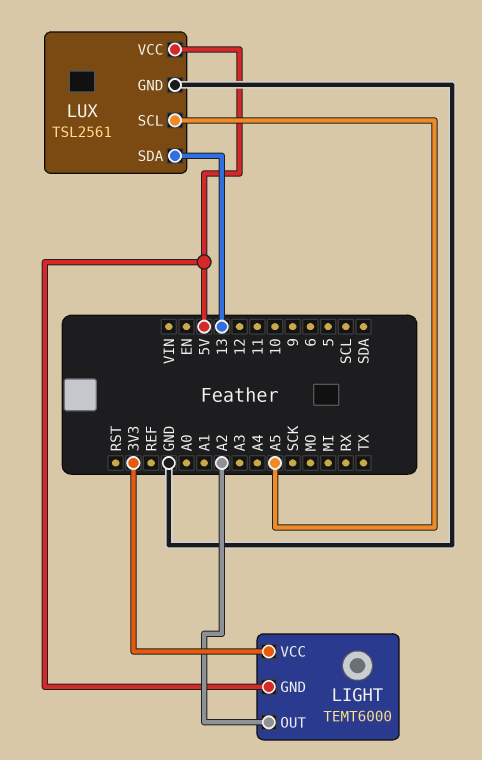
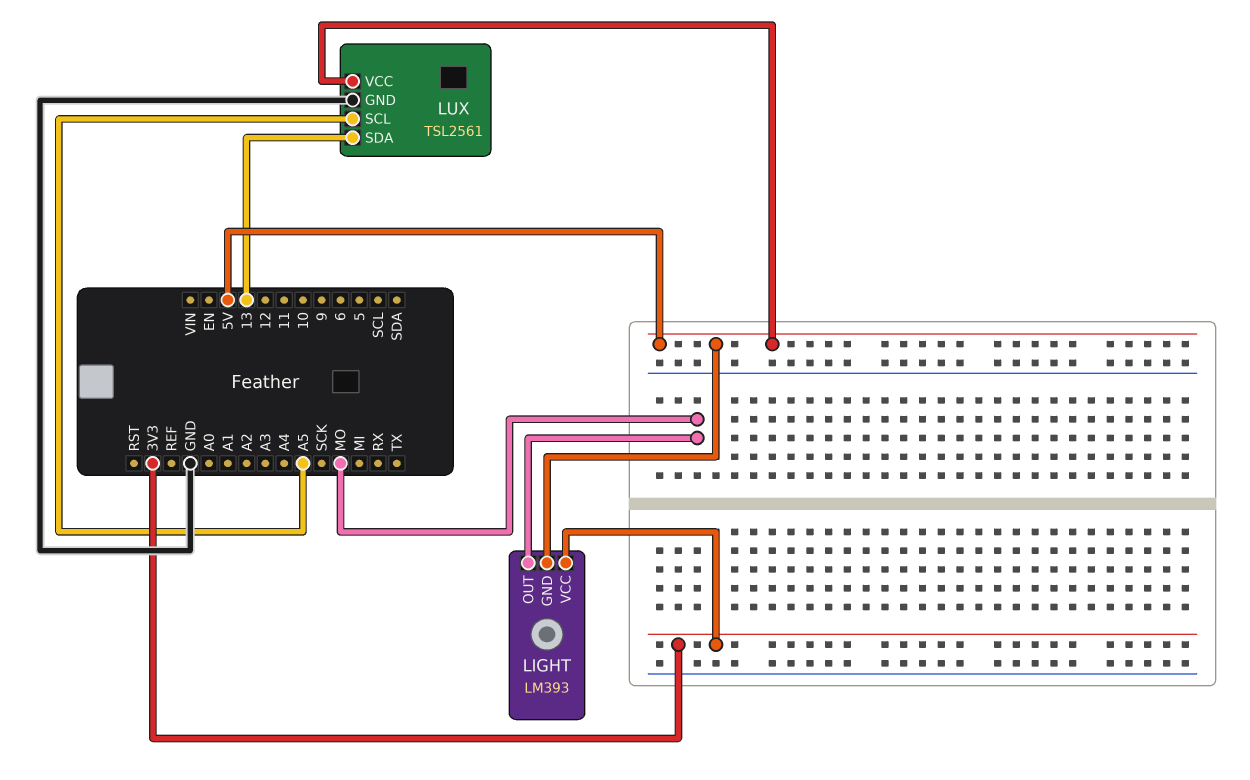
LIGHT: TEMT6000 -> LM393
LIGHT pin OUT: A2 -> MO

